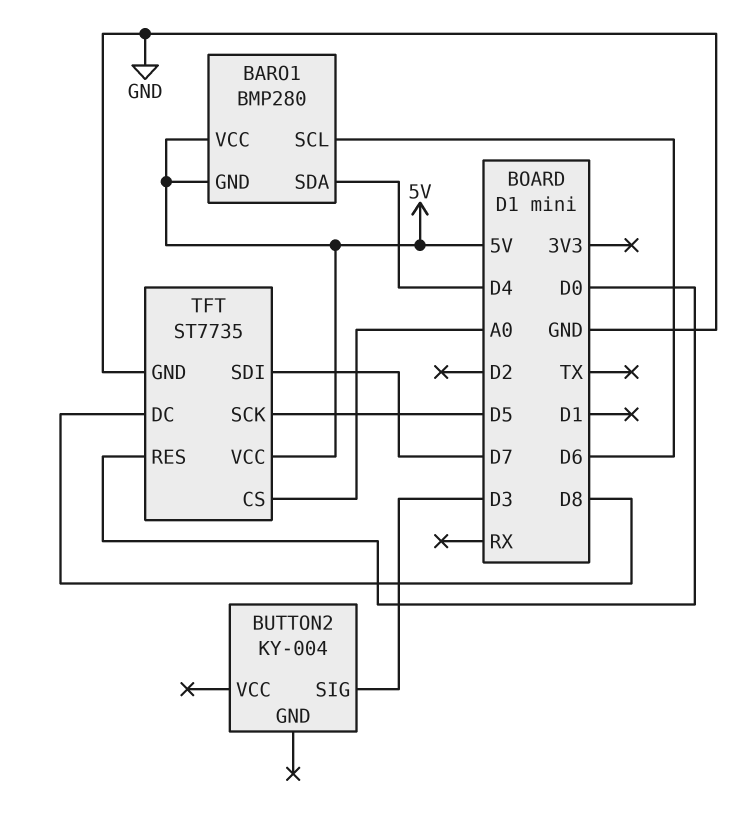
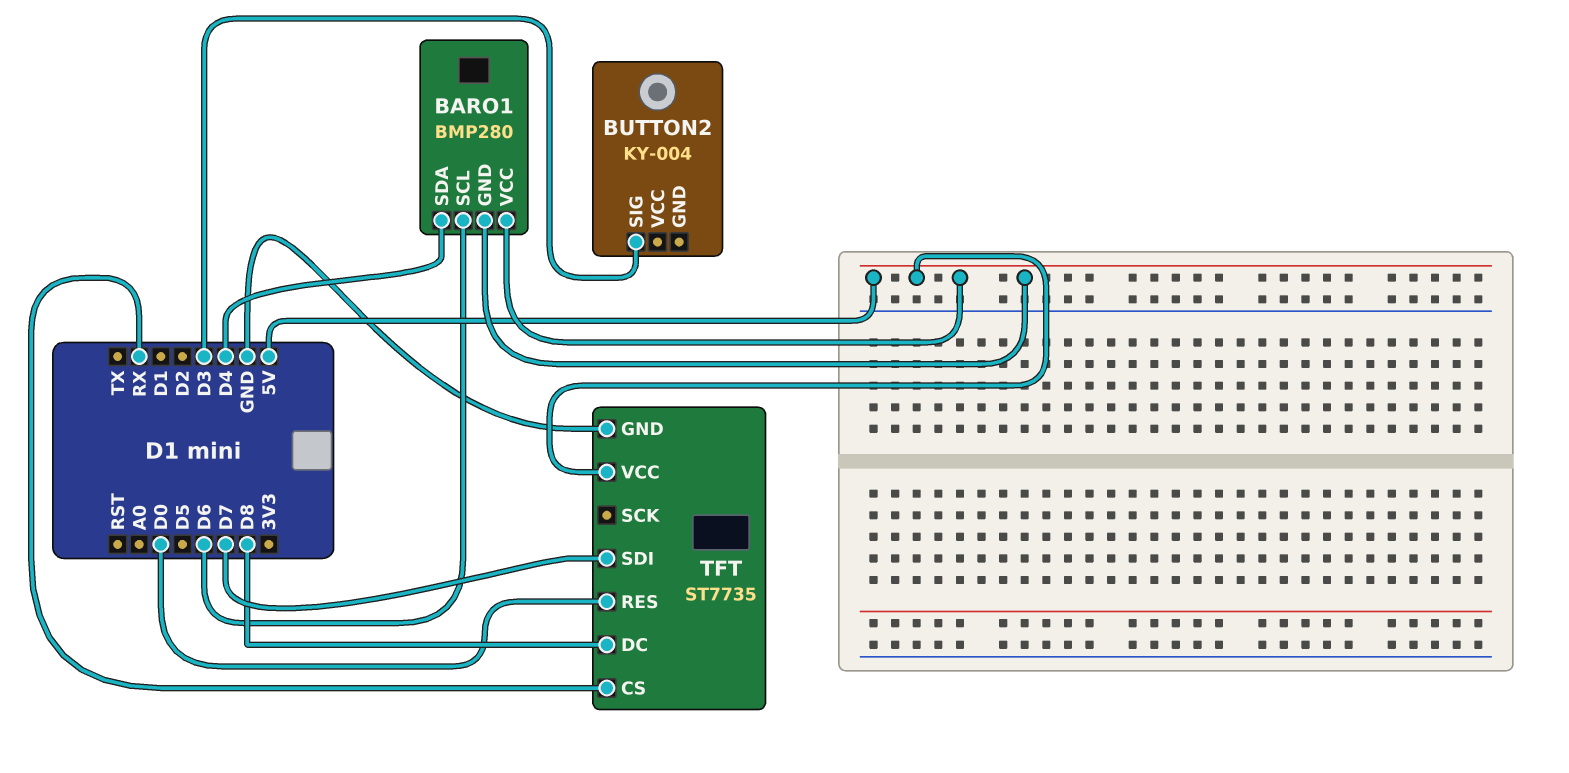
TFT pin CS: A0 -> RX
TFT pin SCK: D5 -> none

